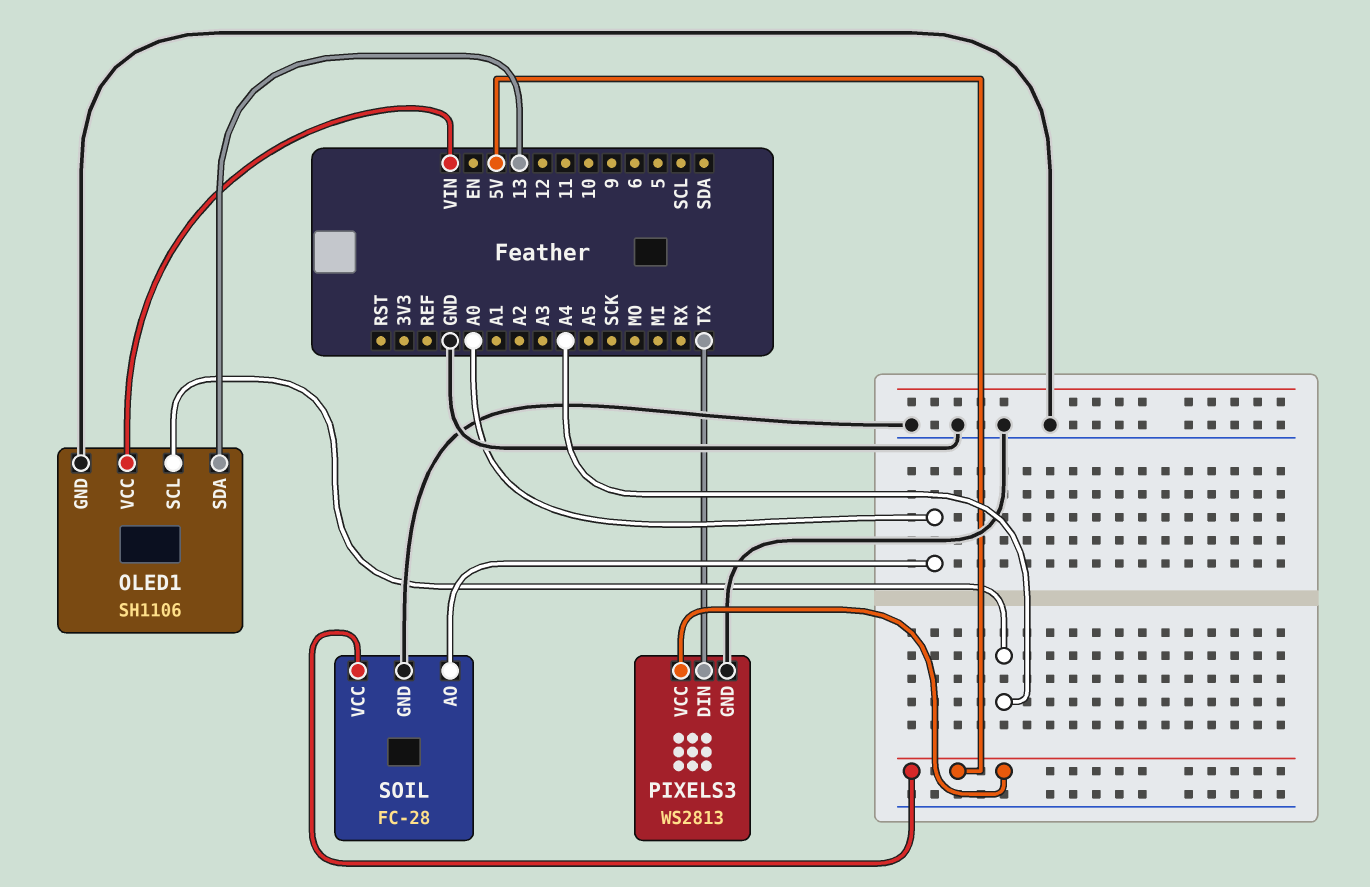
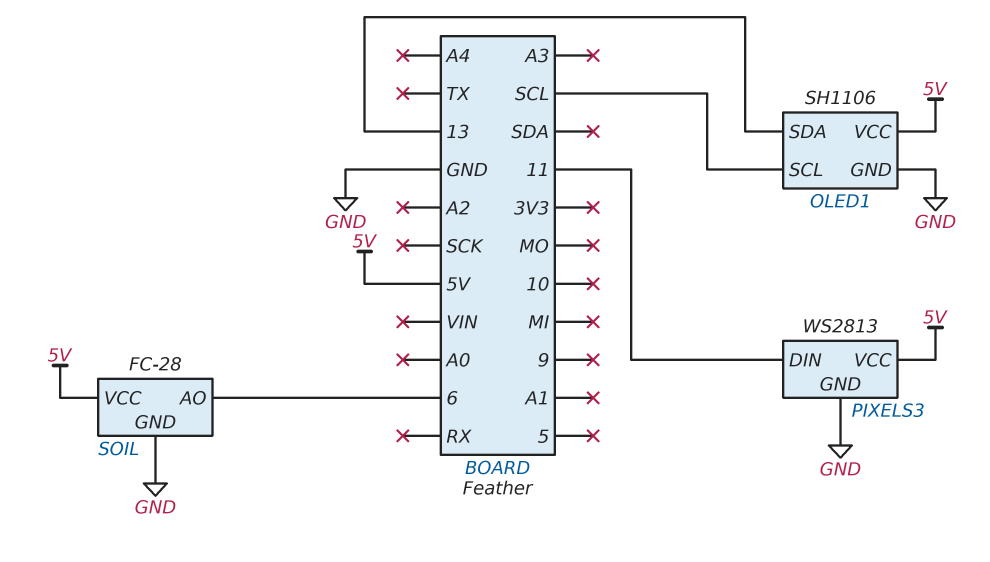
OLED1 pin SCL: A4 -> SCL
OLED1 pin VCC: VIN -> 5V
PIXELS3 pin DIN: TX -> 11
SOIL pin AO: A0 -> 6

